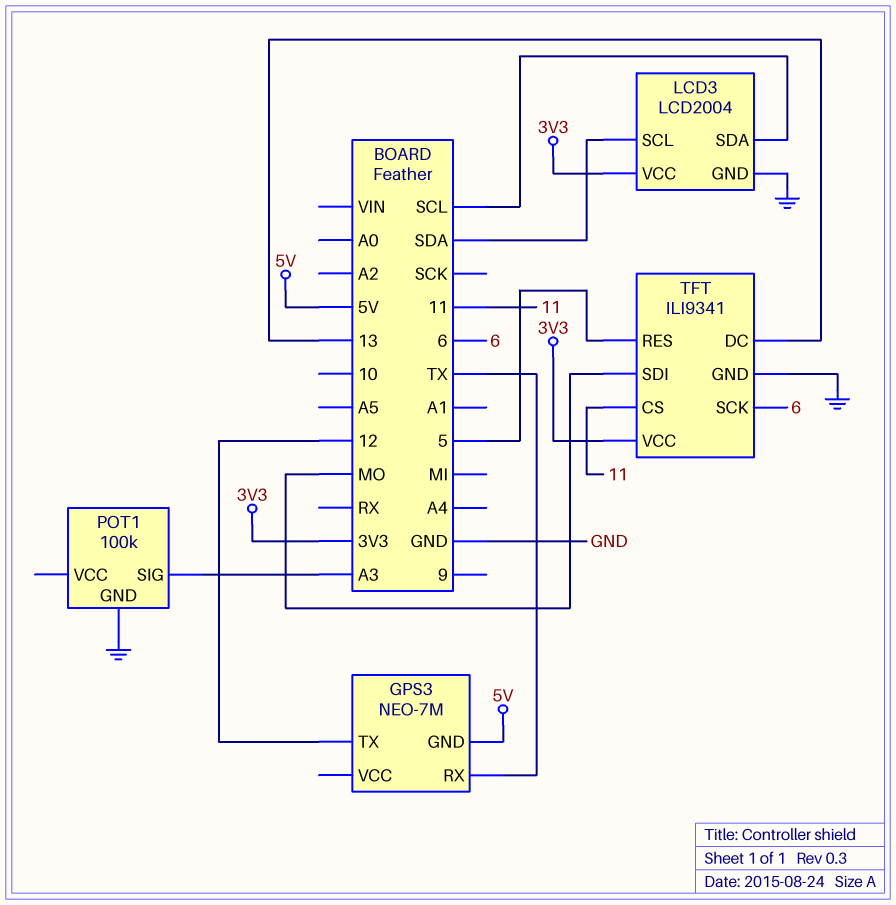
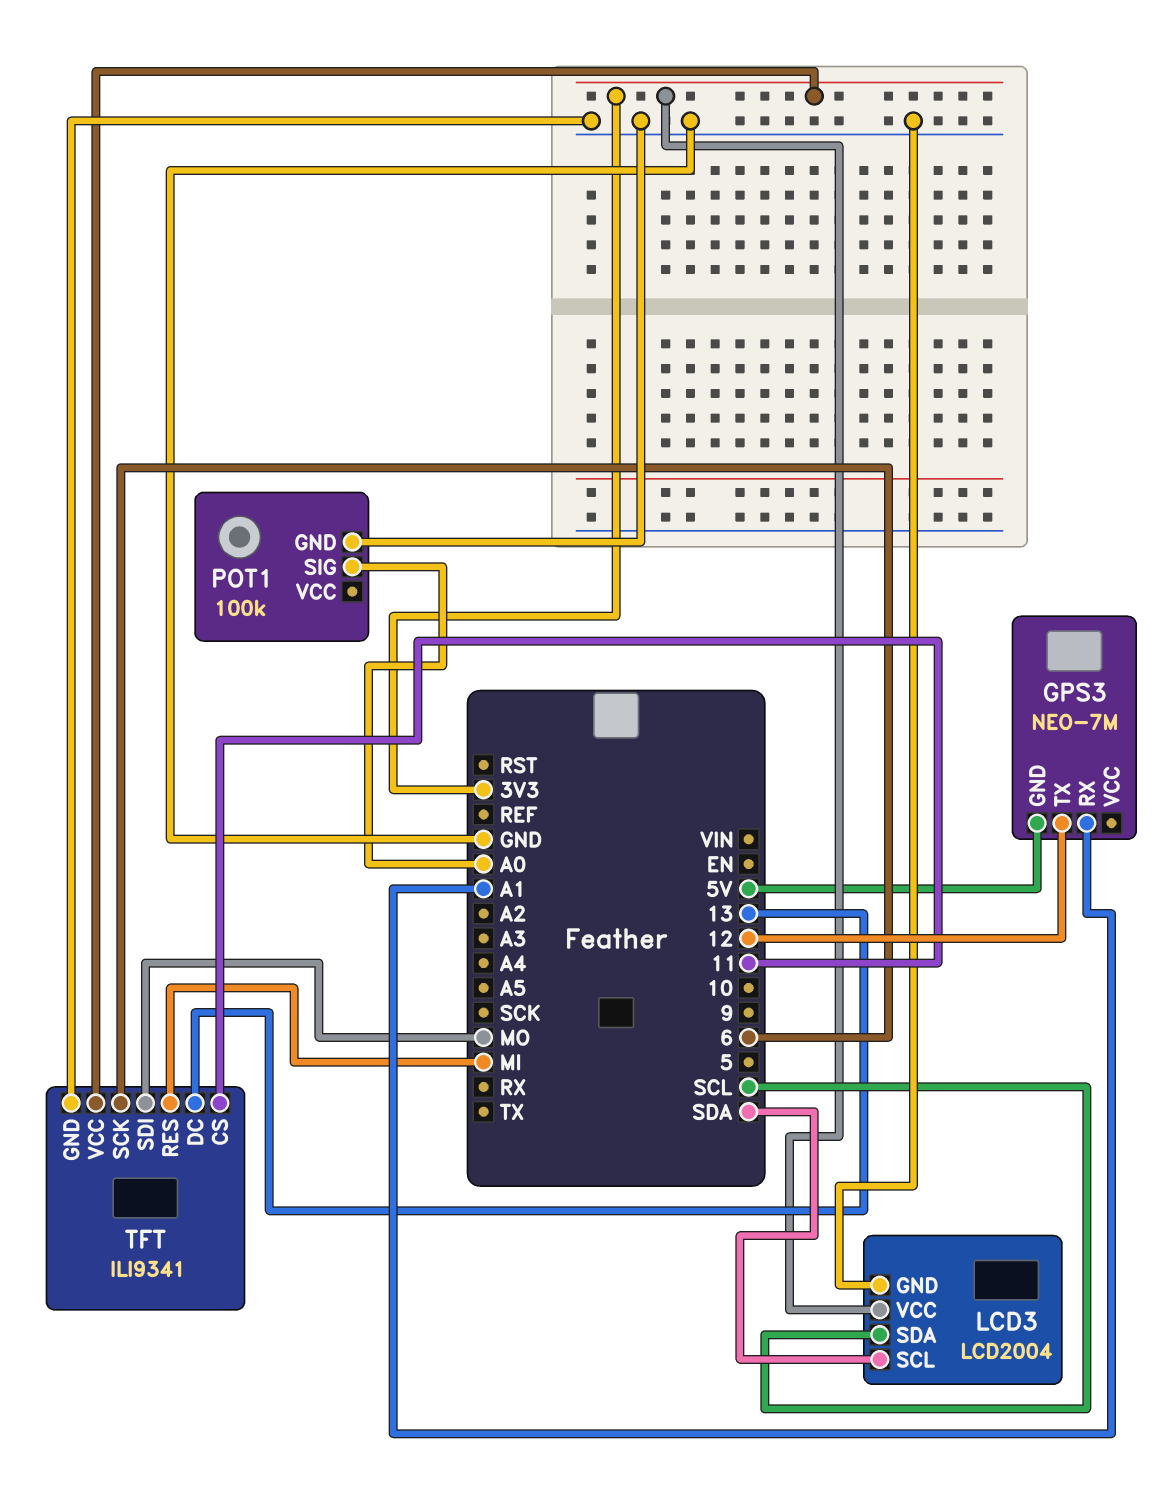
GPS3 pin RX: TX -> A1
POT1 pin SIG: A3 -> A0
TFT pin RES: 5 -> MI

